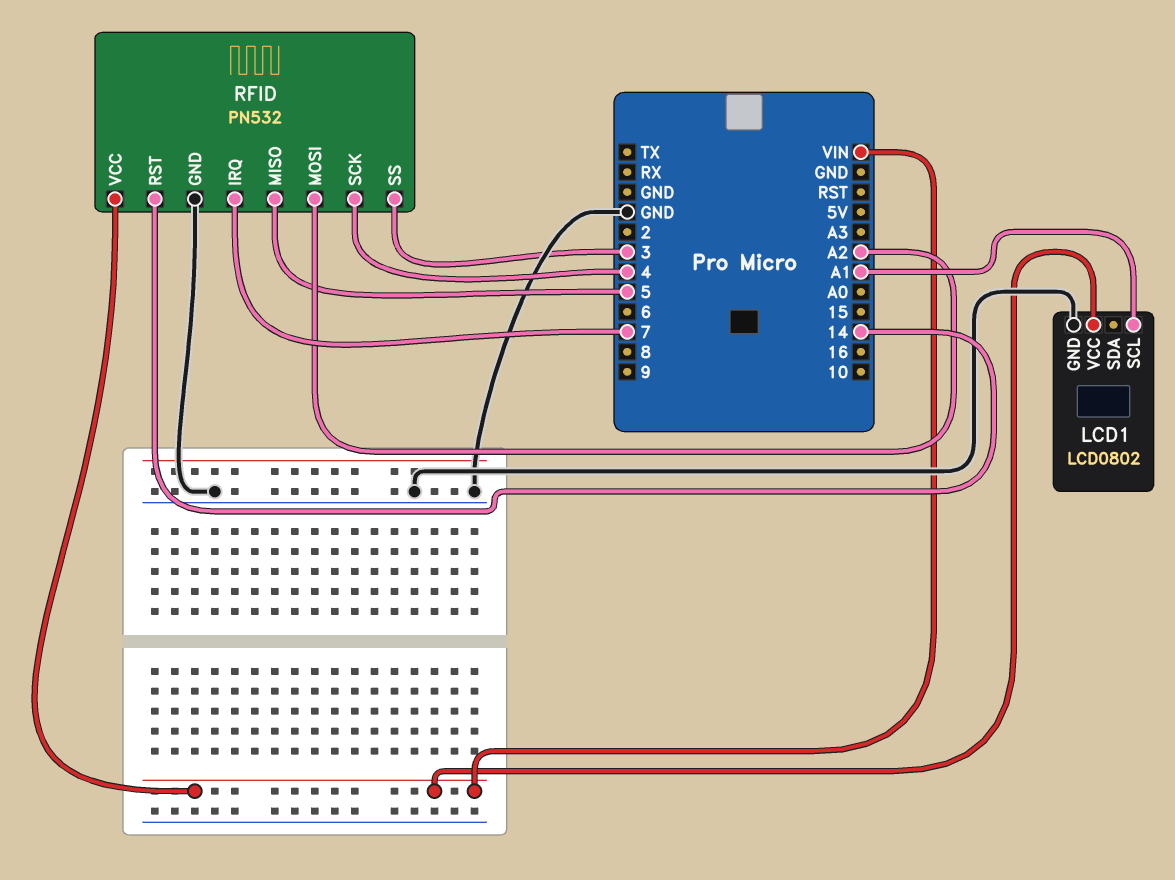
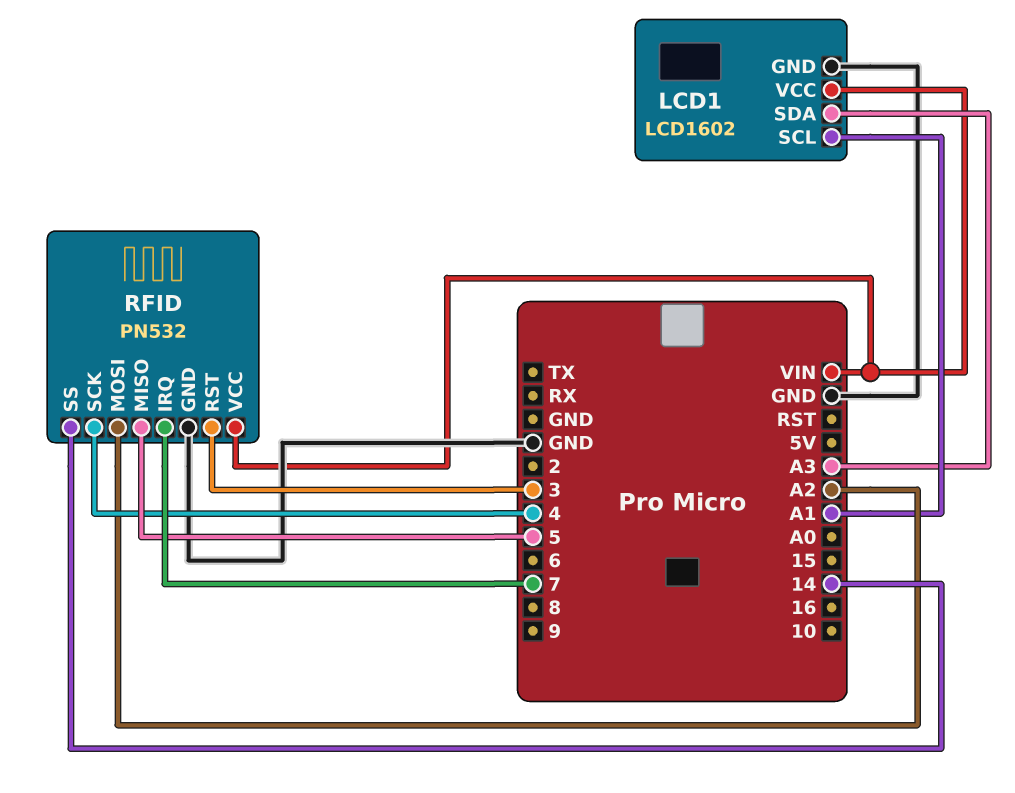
LCD1: LCD0802 -> LCD1602
LCD1 pin SDA: none -> A3
RFID pin RST: 14 -> 3
RFID pin SS: 3 -> 14

